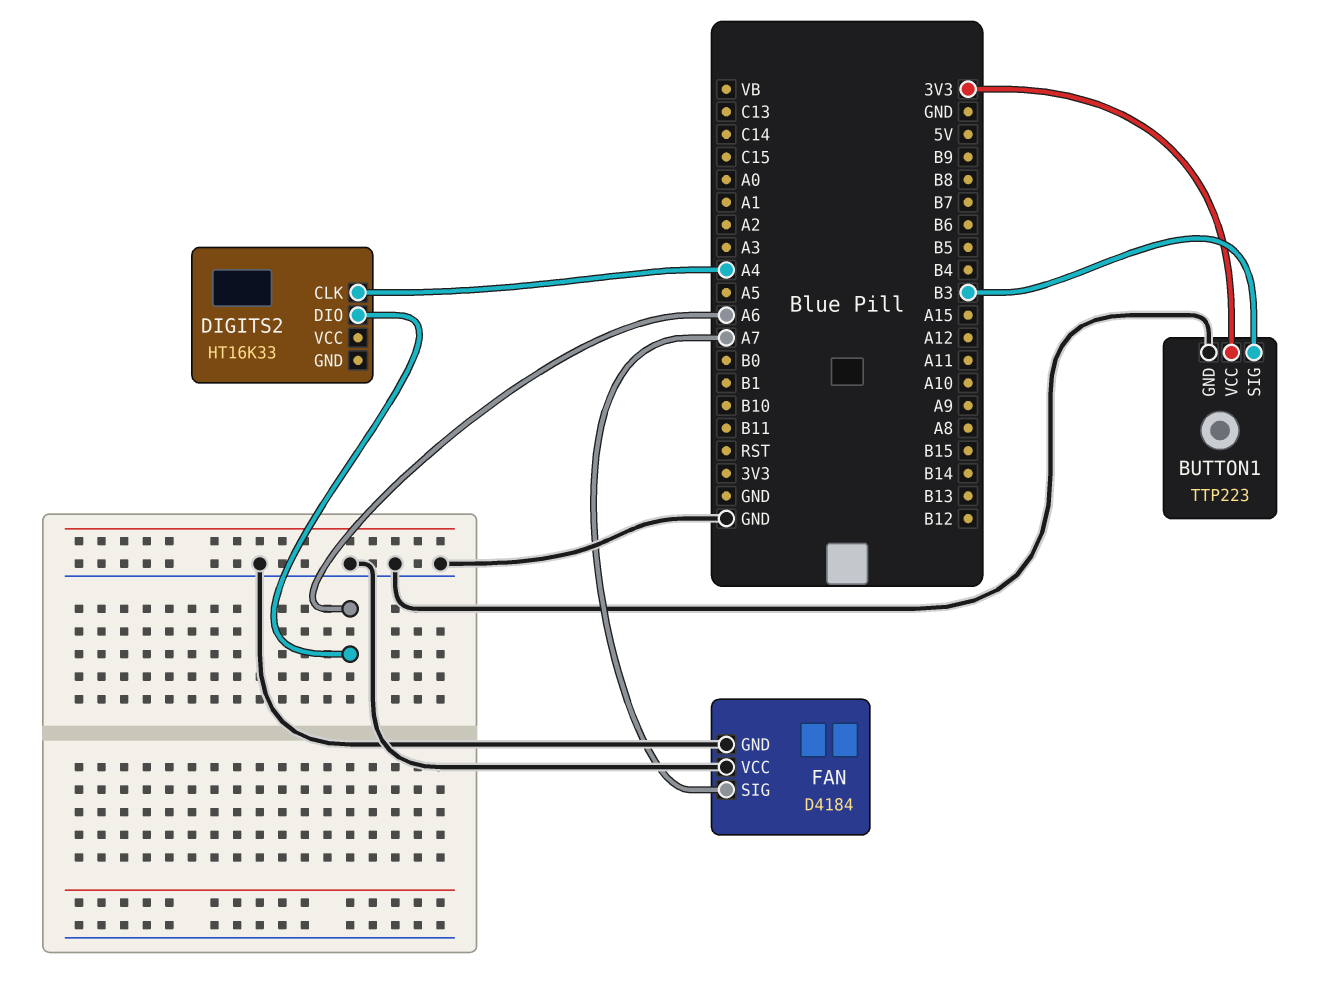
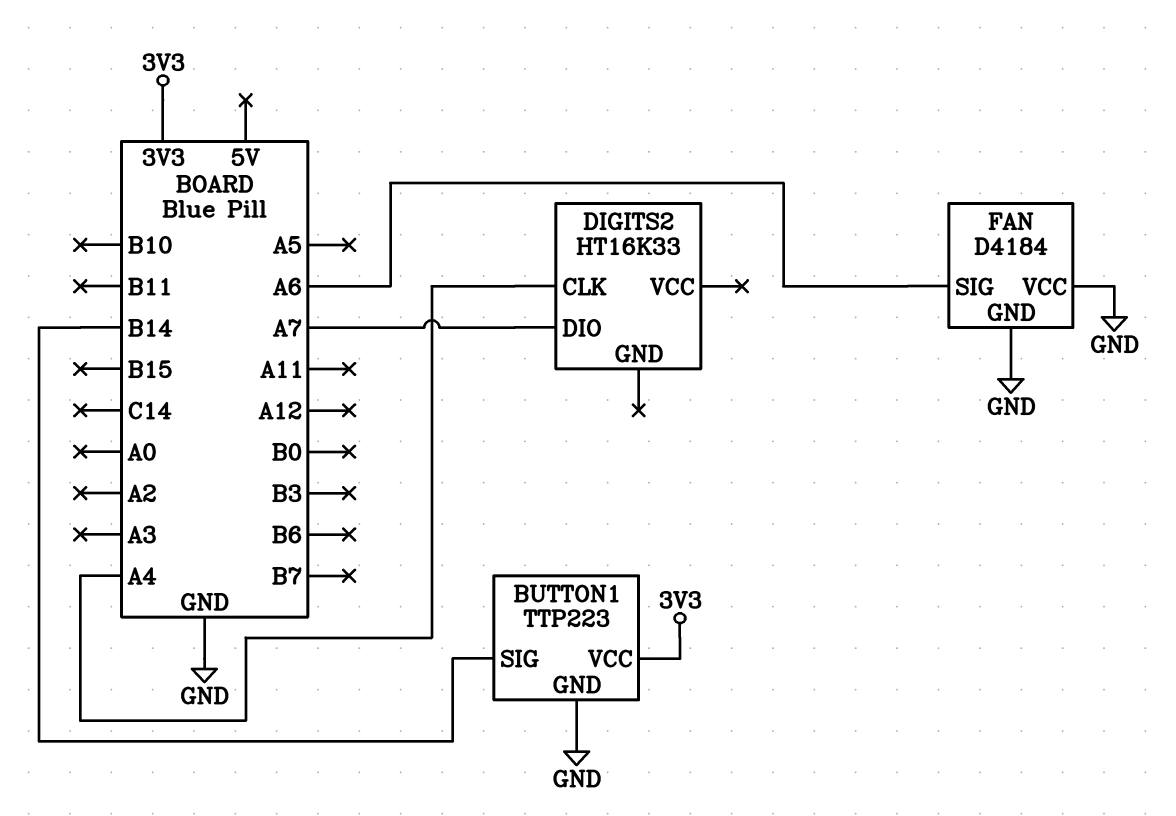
BUTTON1 pin SIG: B3 -> B14
DIGITS2 pin DIO: A6 -> A7
FAN pin SIG: A7 -> A6

